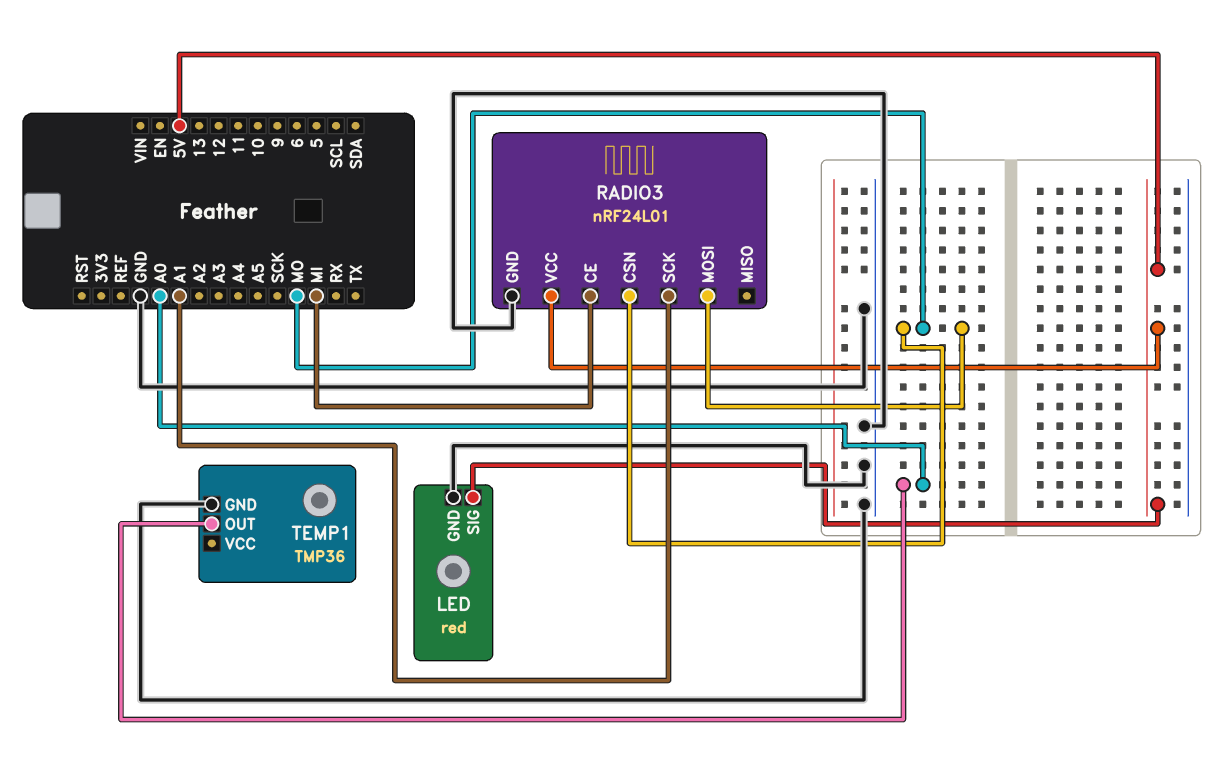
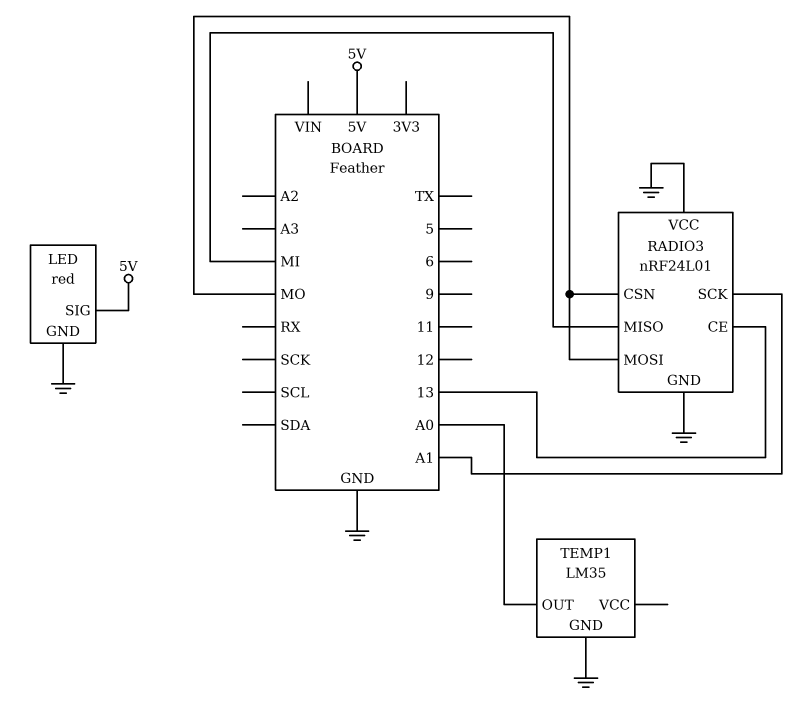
RADIO3 pin CE: MI -> 13
RADIO3 pin MISO: none -> MI
RADIO3 pin VCC: 5V -> GND
TEMP1: TMP36 -> LM35

